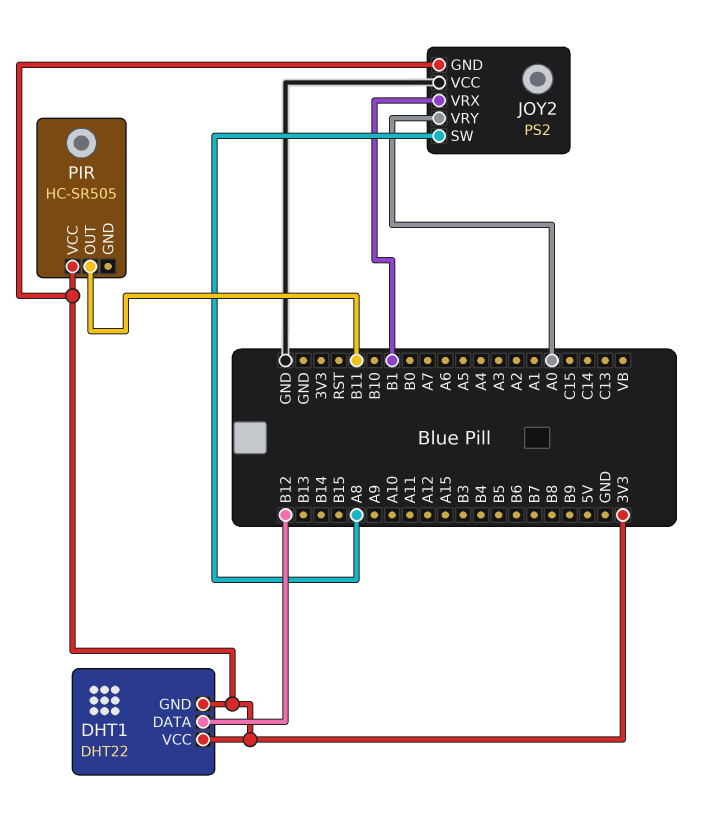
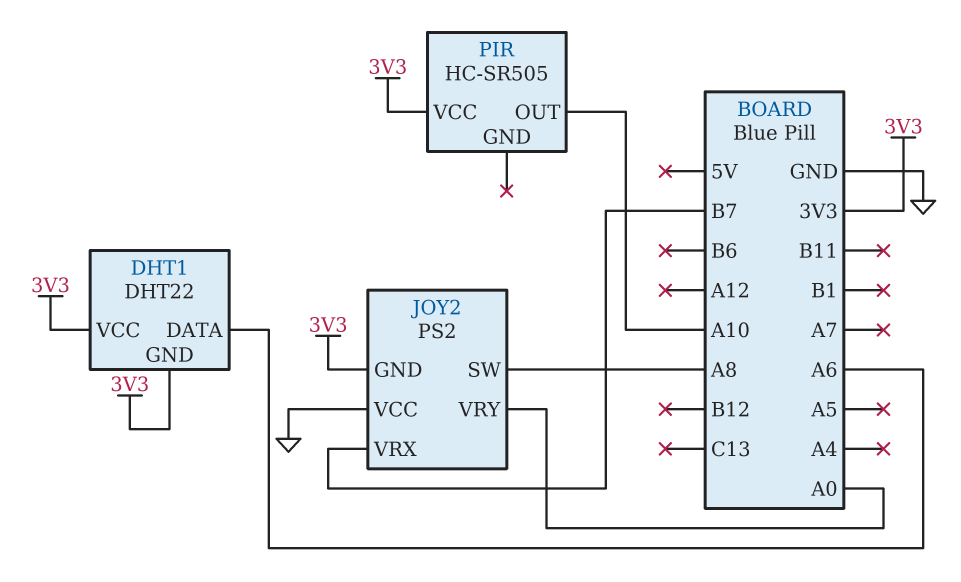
DHT1 pin DATA: B12 -> A6
JOY2 pin VRX: B1 -> B7
PIR pin OUT: B11 -> A10

